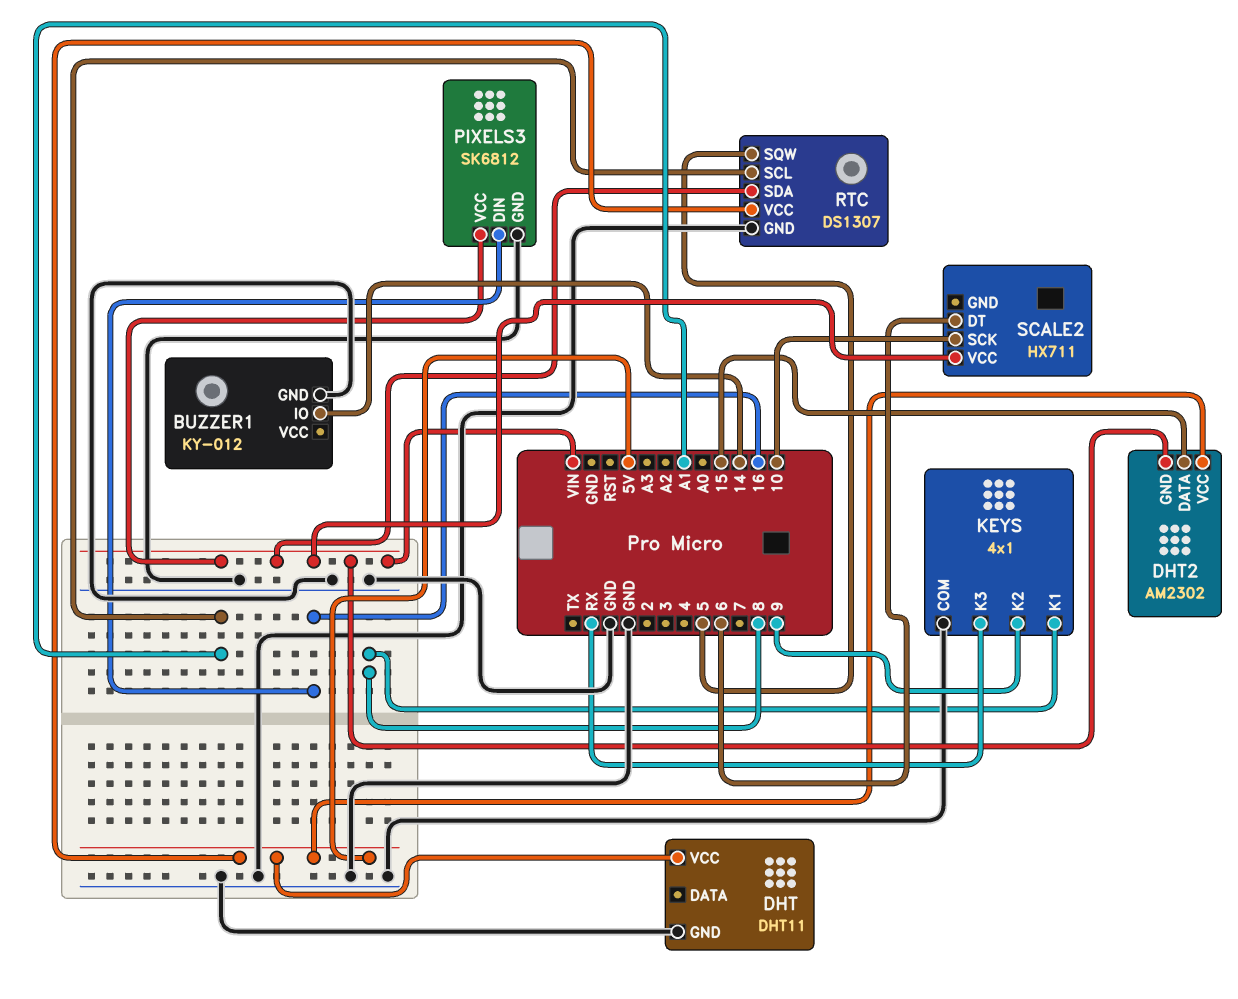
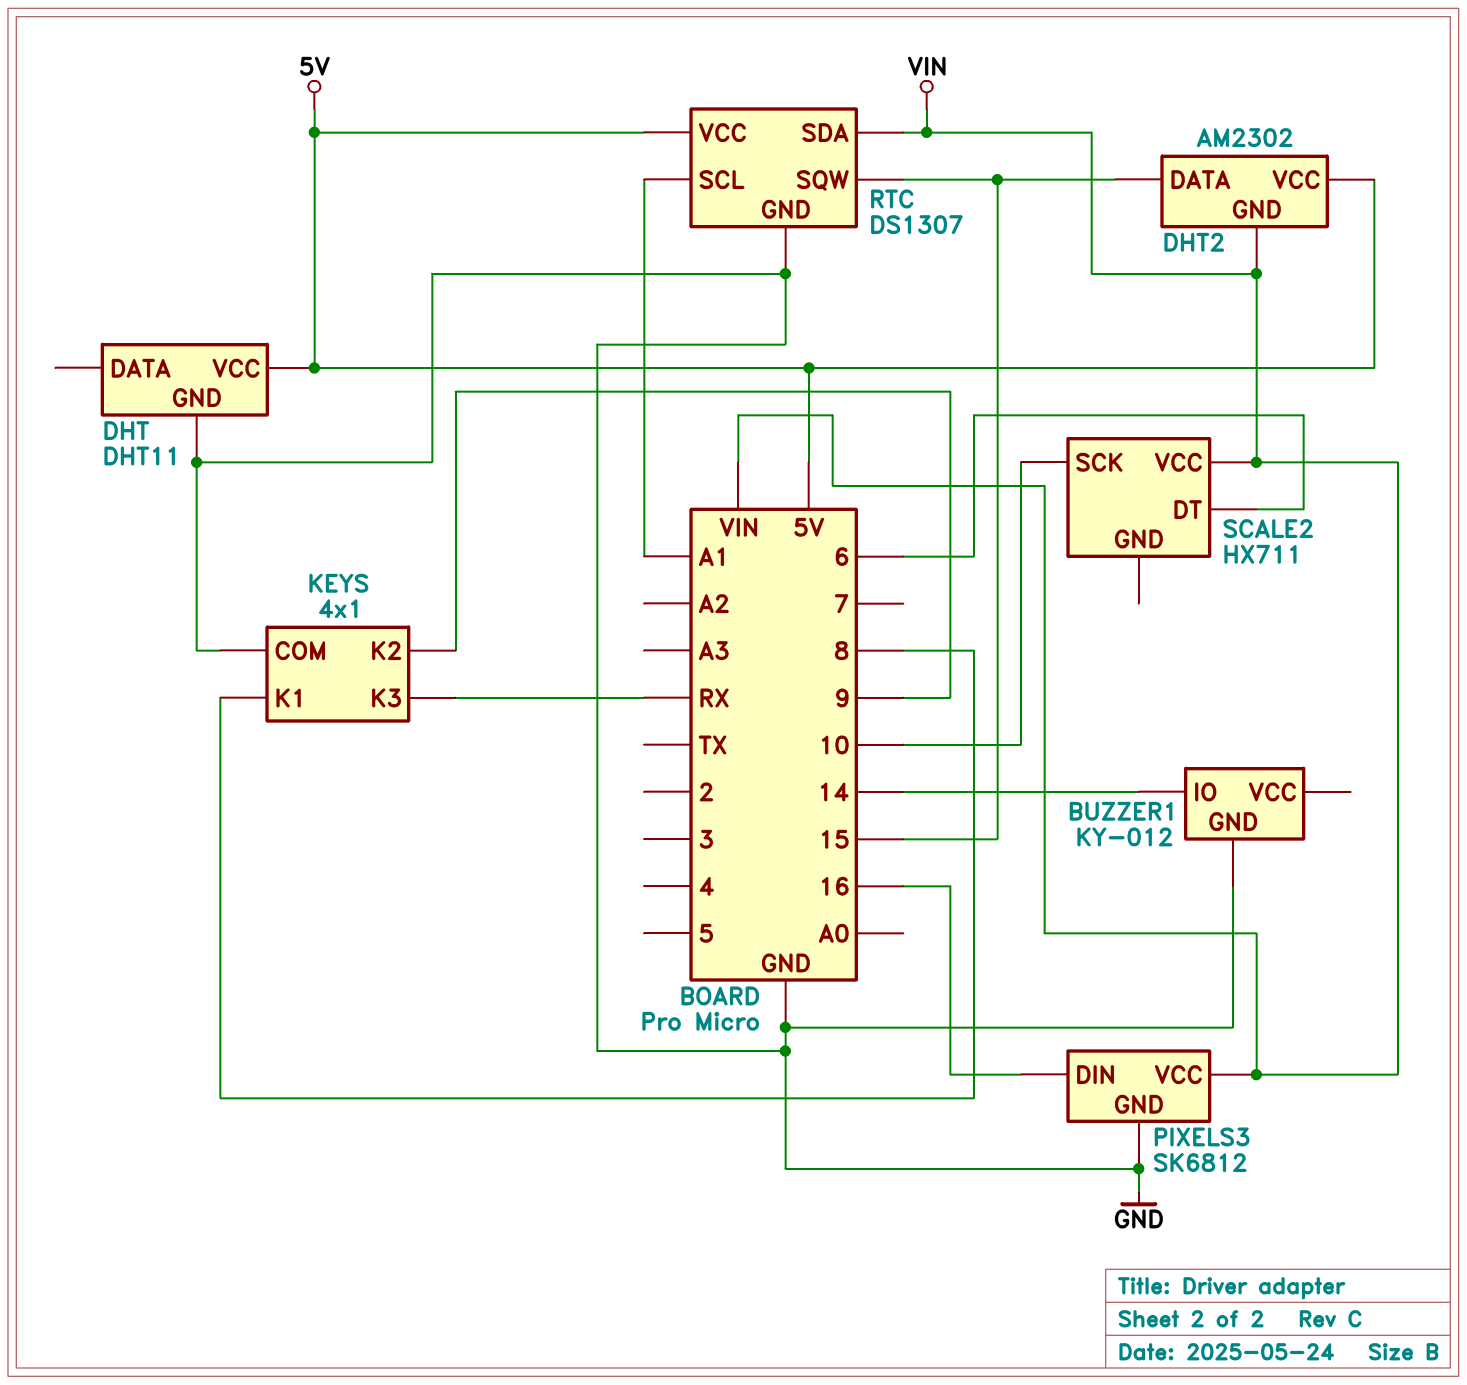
RTC pin SQW: 5 -> 15

